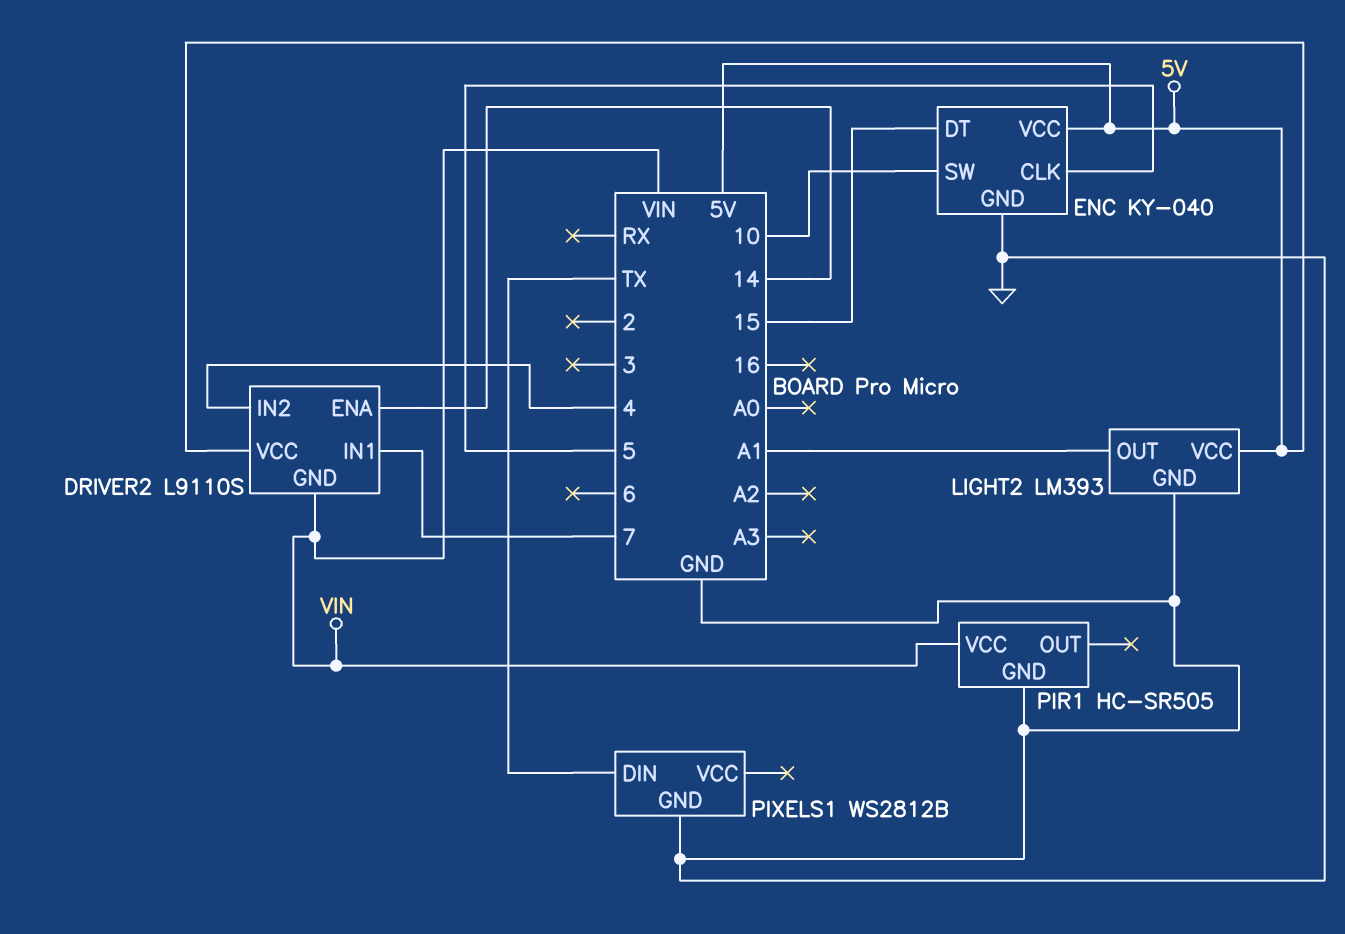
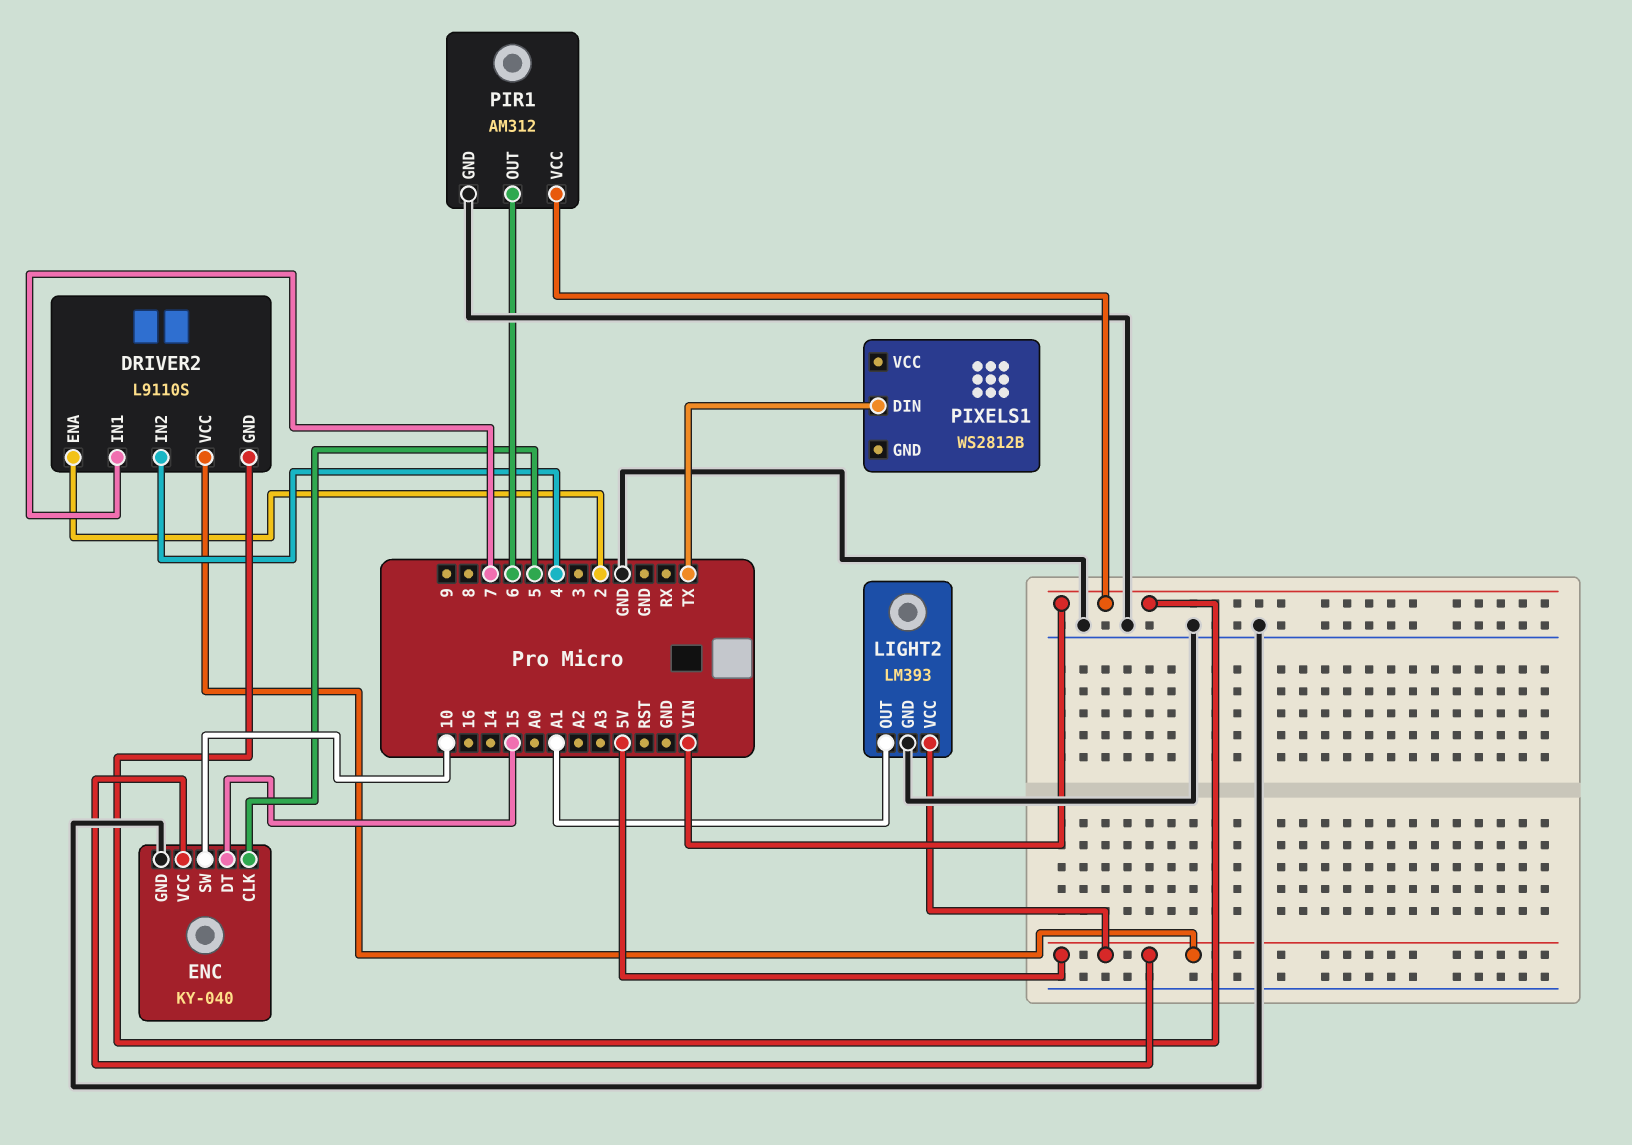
DRIVER2 pin ENA: 14 -> 2
PIR1: HC-SR505 -> AM312
PIR1 pin OUT: none -> 6
PIXELS1 pin GND: GND -> none

